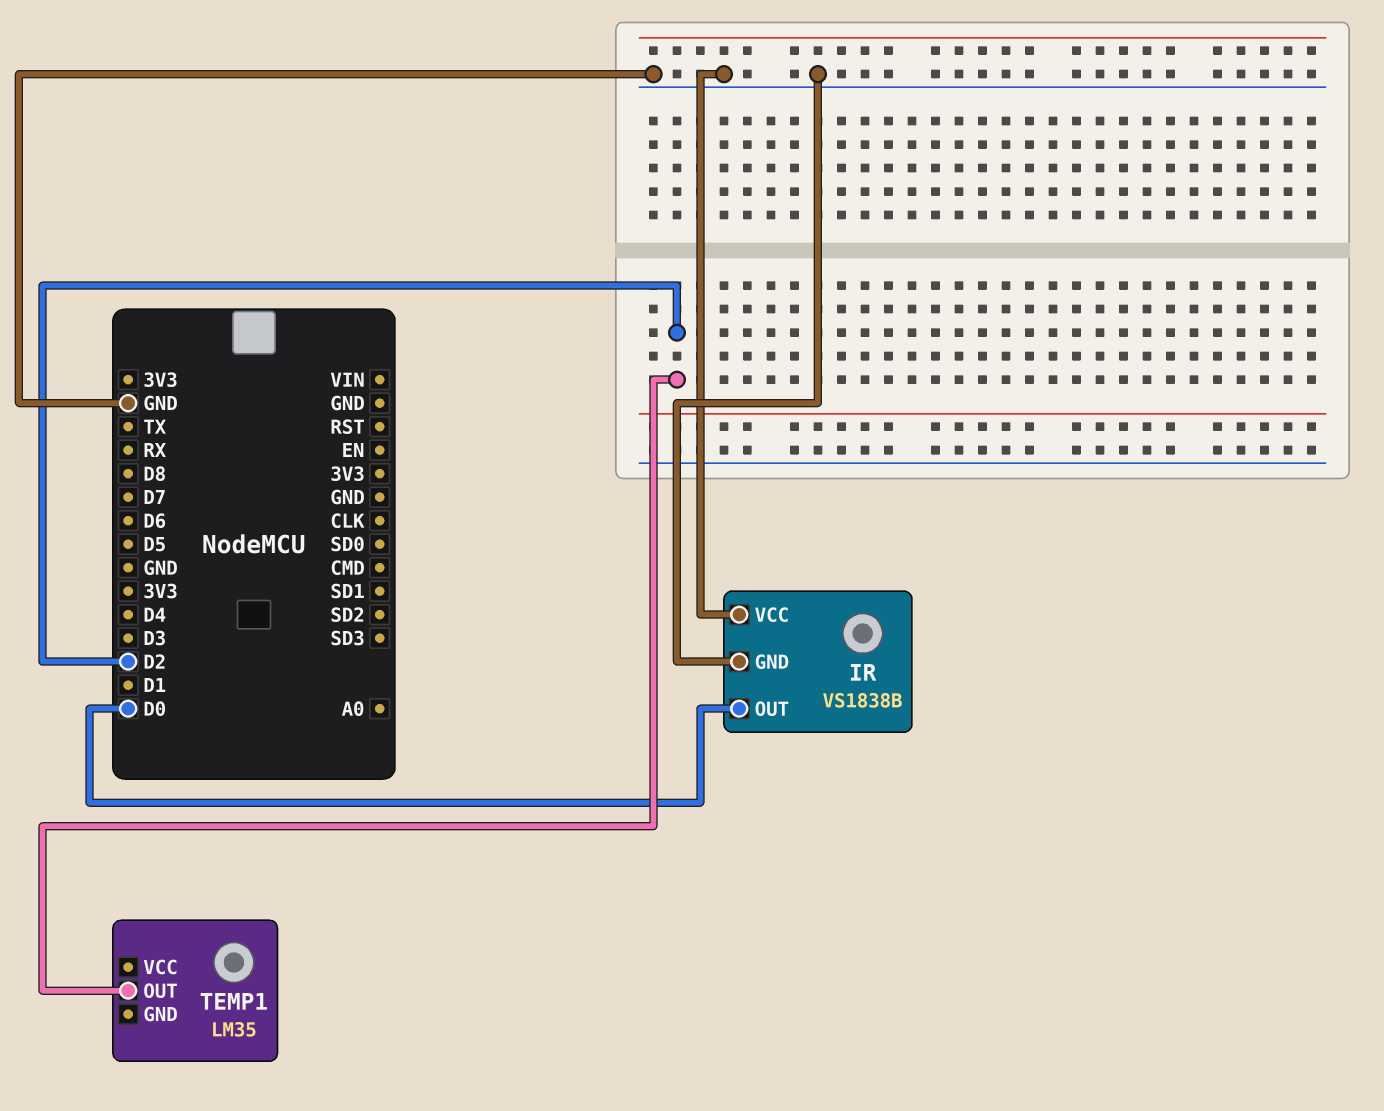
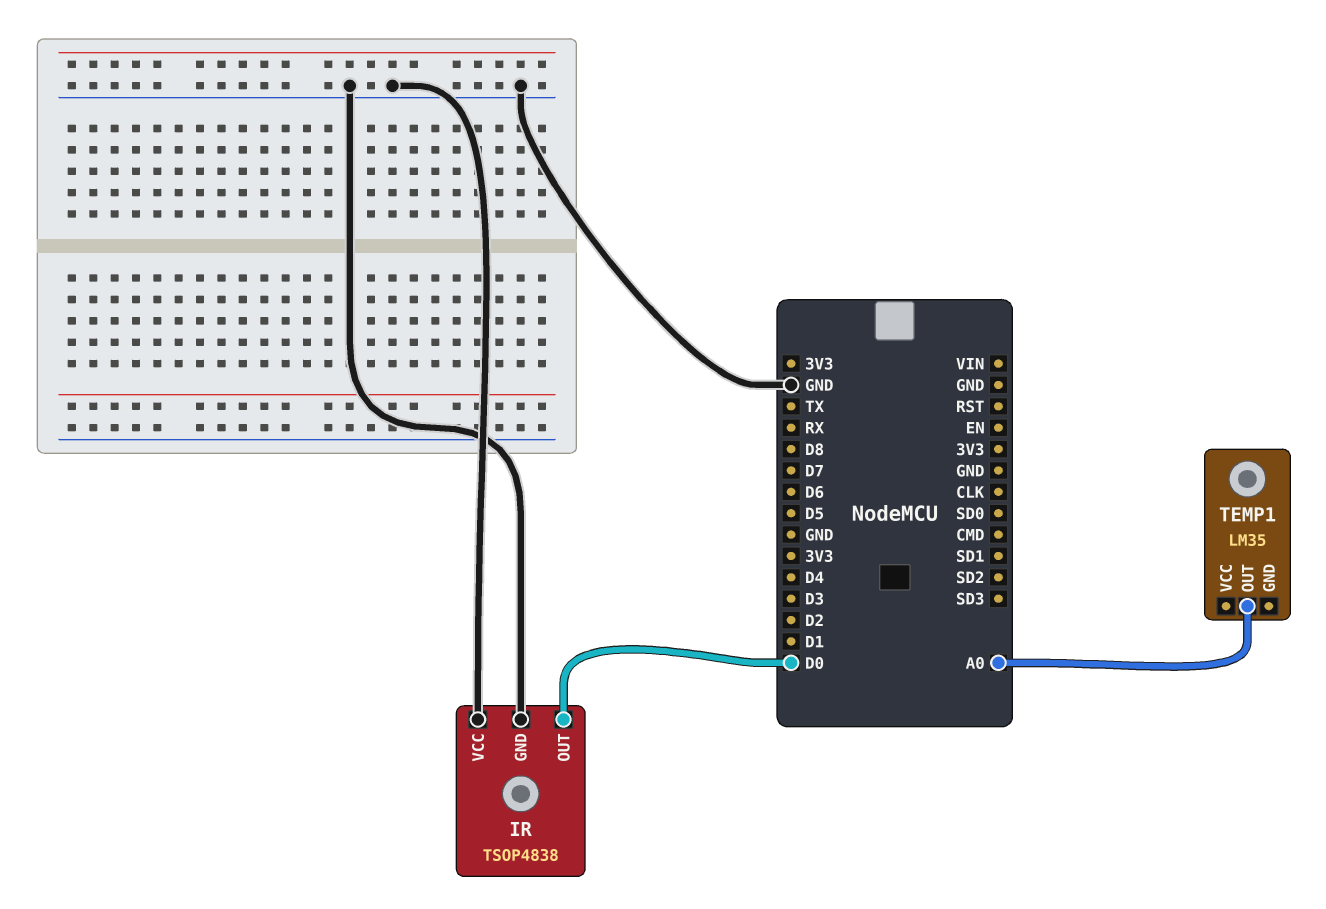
IR: VS1838B -> TSOP4838
TEMP1 pin OUT: D2 -> A0

